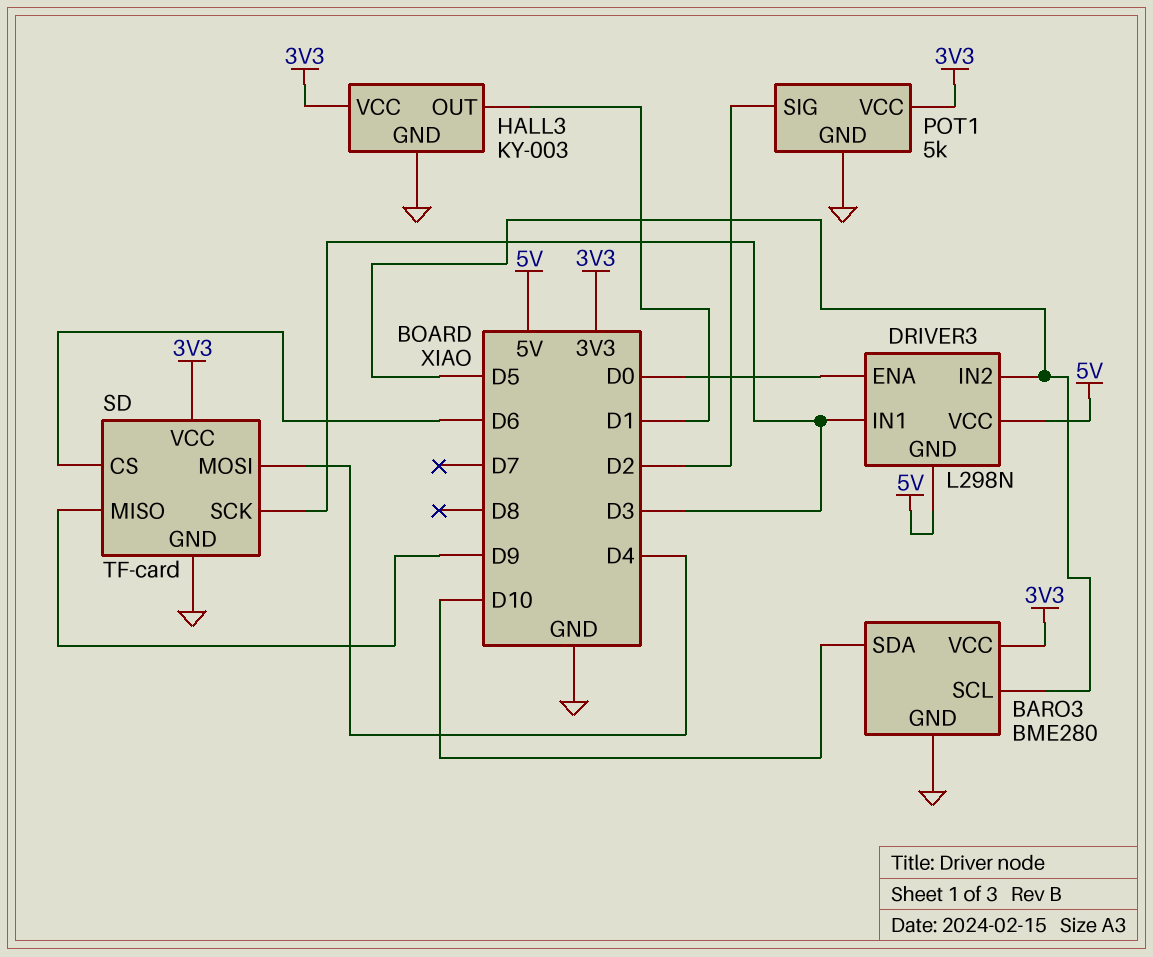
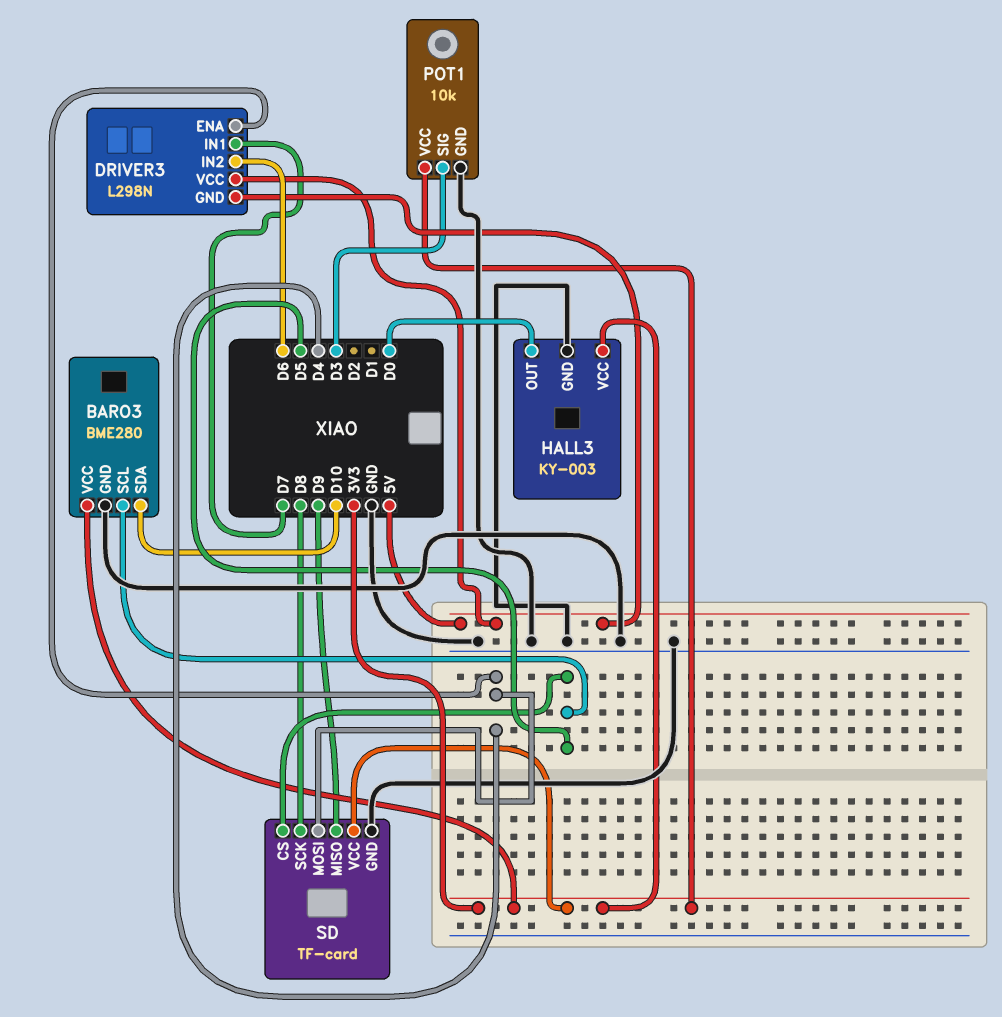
DRIVER3 pin ENA: D0 -> D4
DRIVER3 pin IN1: D3 -> D7
DRIVER3 pin IN2: D5 -> D6
HALL3 pin OUT: D1 -> D0
POT1: 5k -> 10k
POT1 pin SIG: D2 -> D3
SD pin CS: D6 -> D5
SD pin SCK: D3 -> D8

